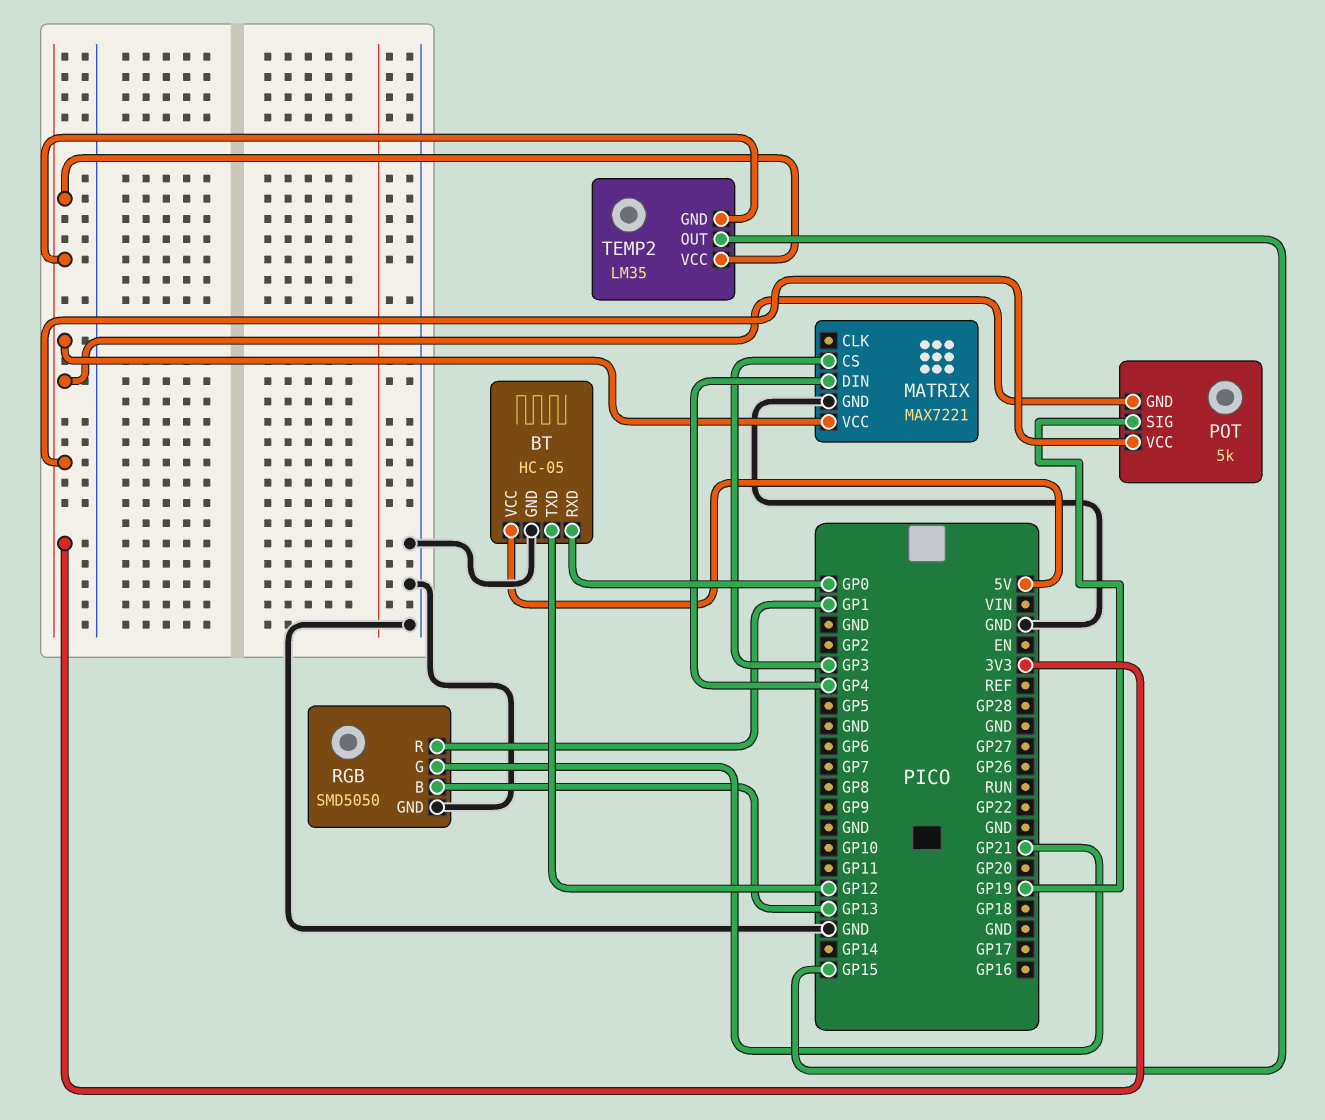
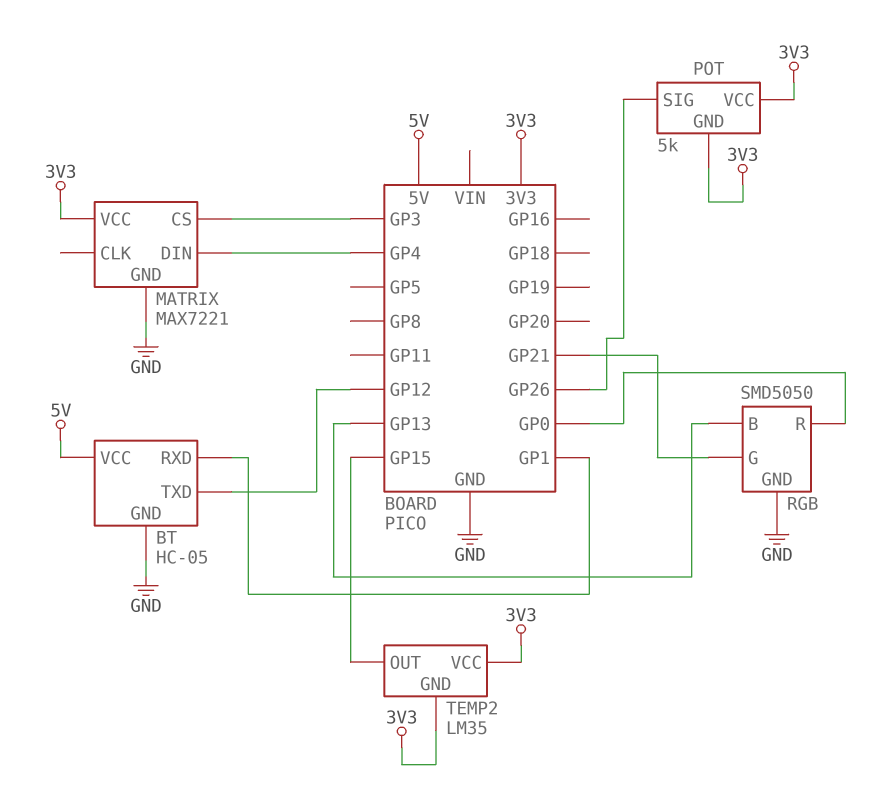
BT pin RXD: GP0 -> GP1
POT pin SIG: GP19 -> GP26
RGB pin R: GP1 -> GP0

